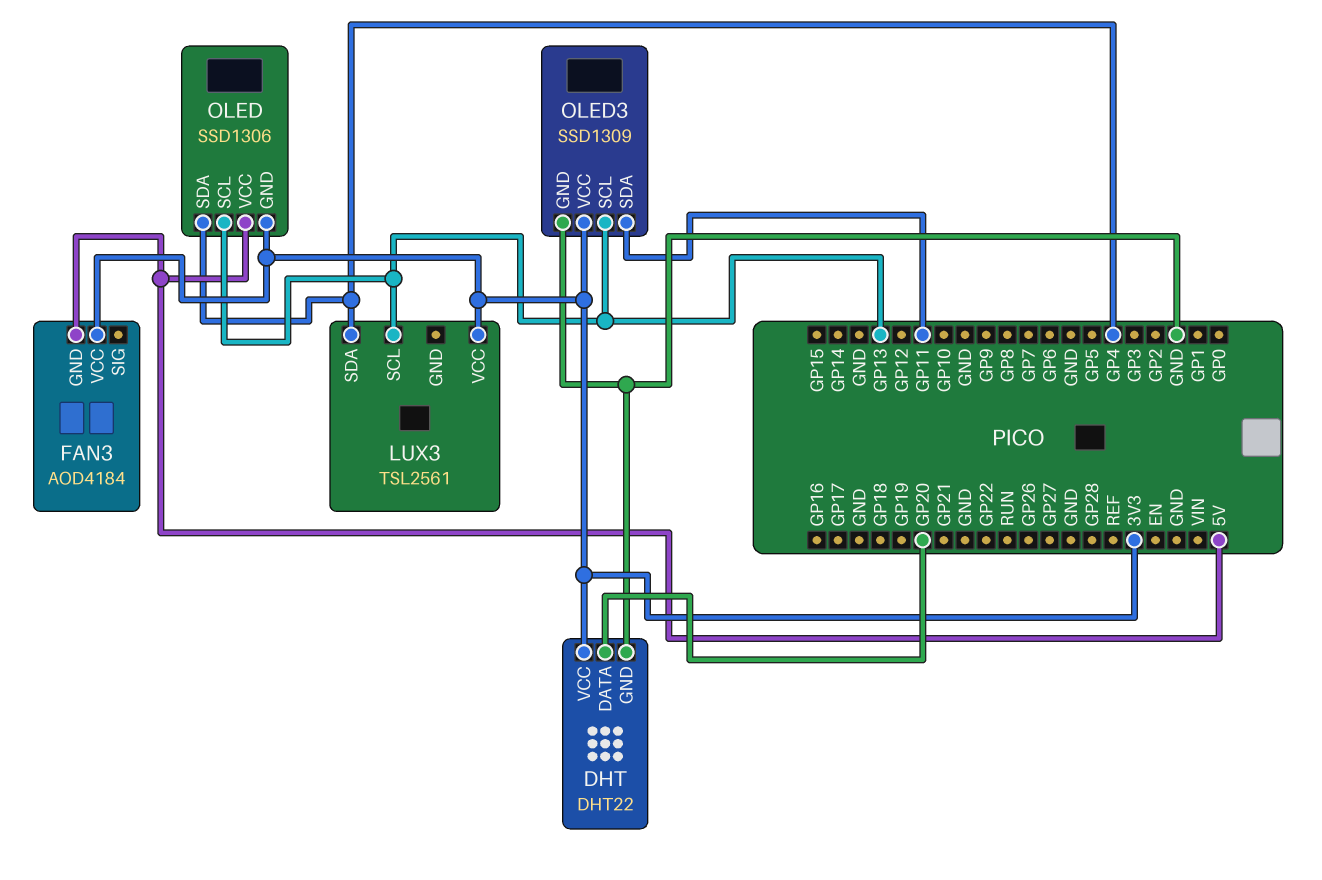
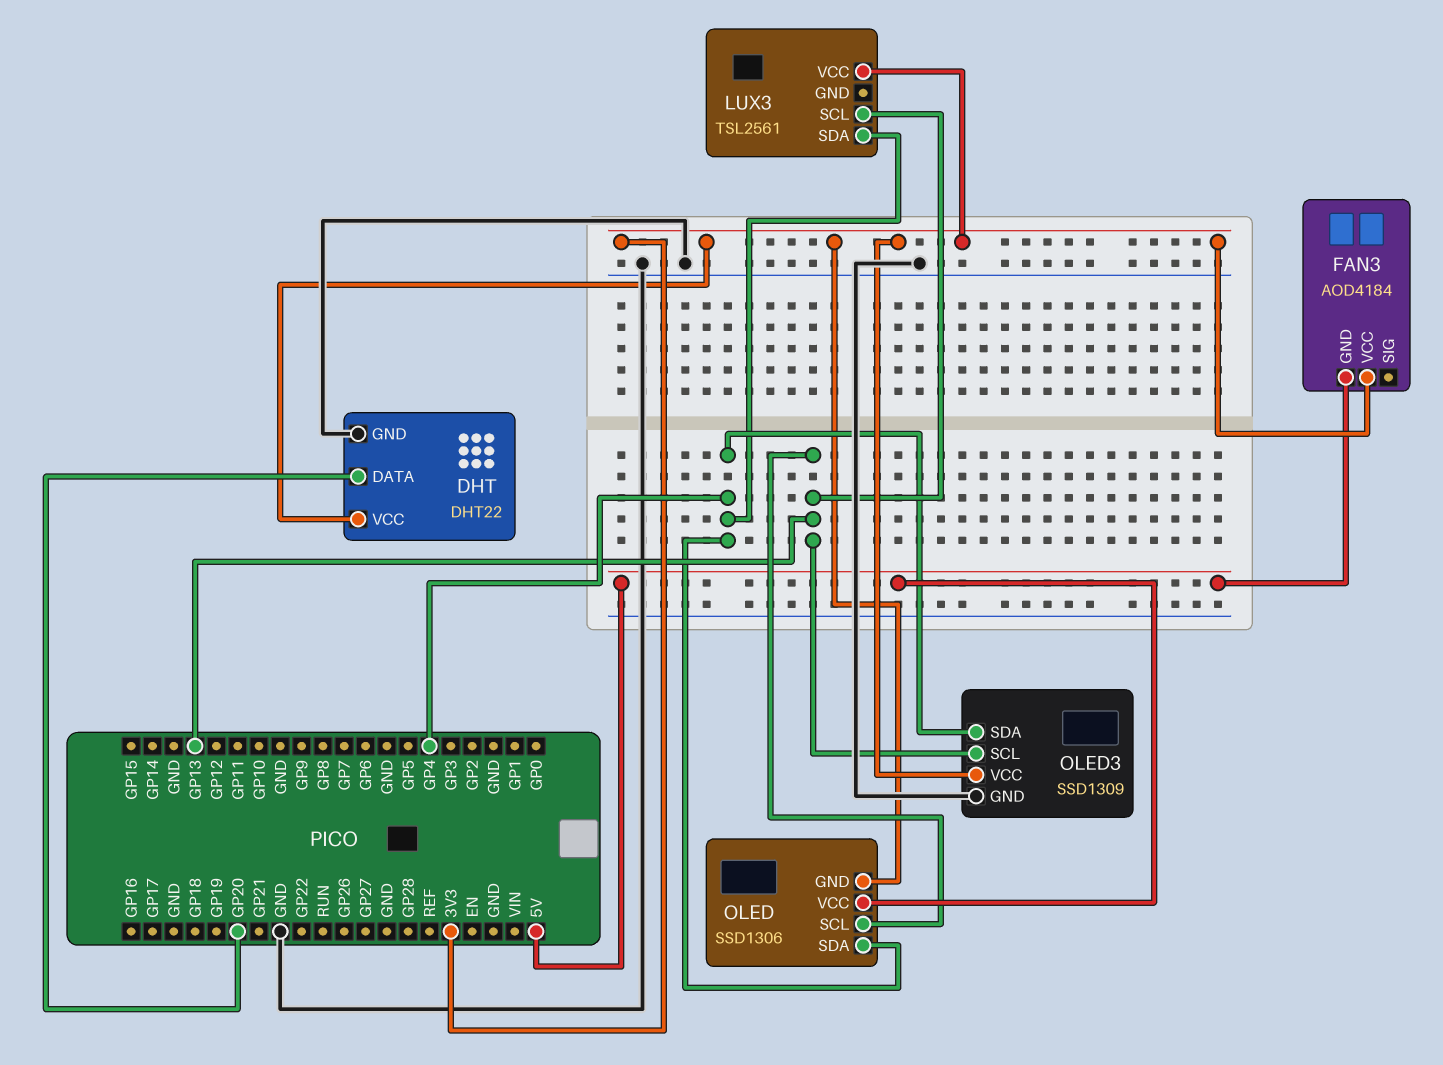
OLED3 pin SDA: GP11 -> GP4

